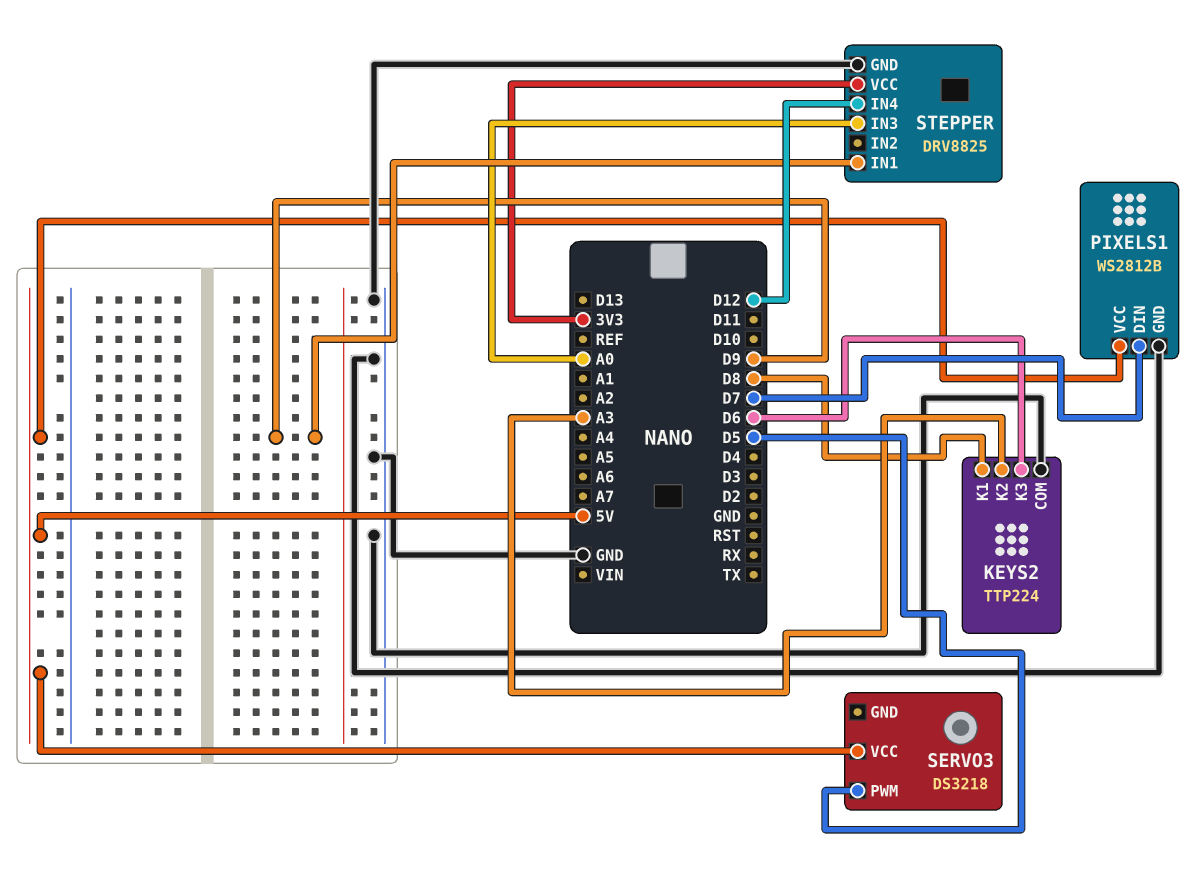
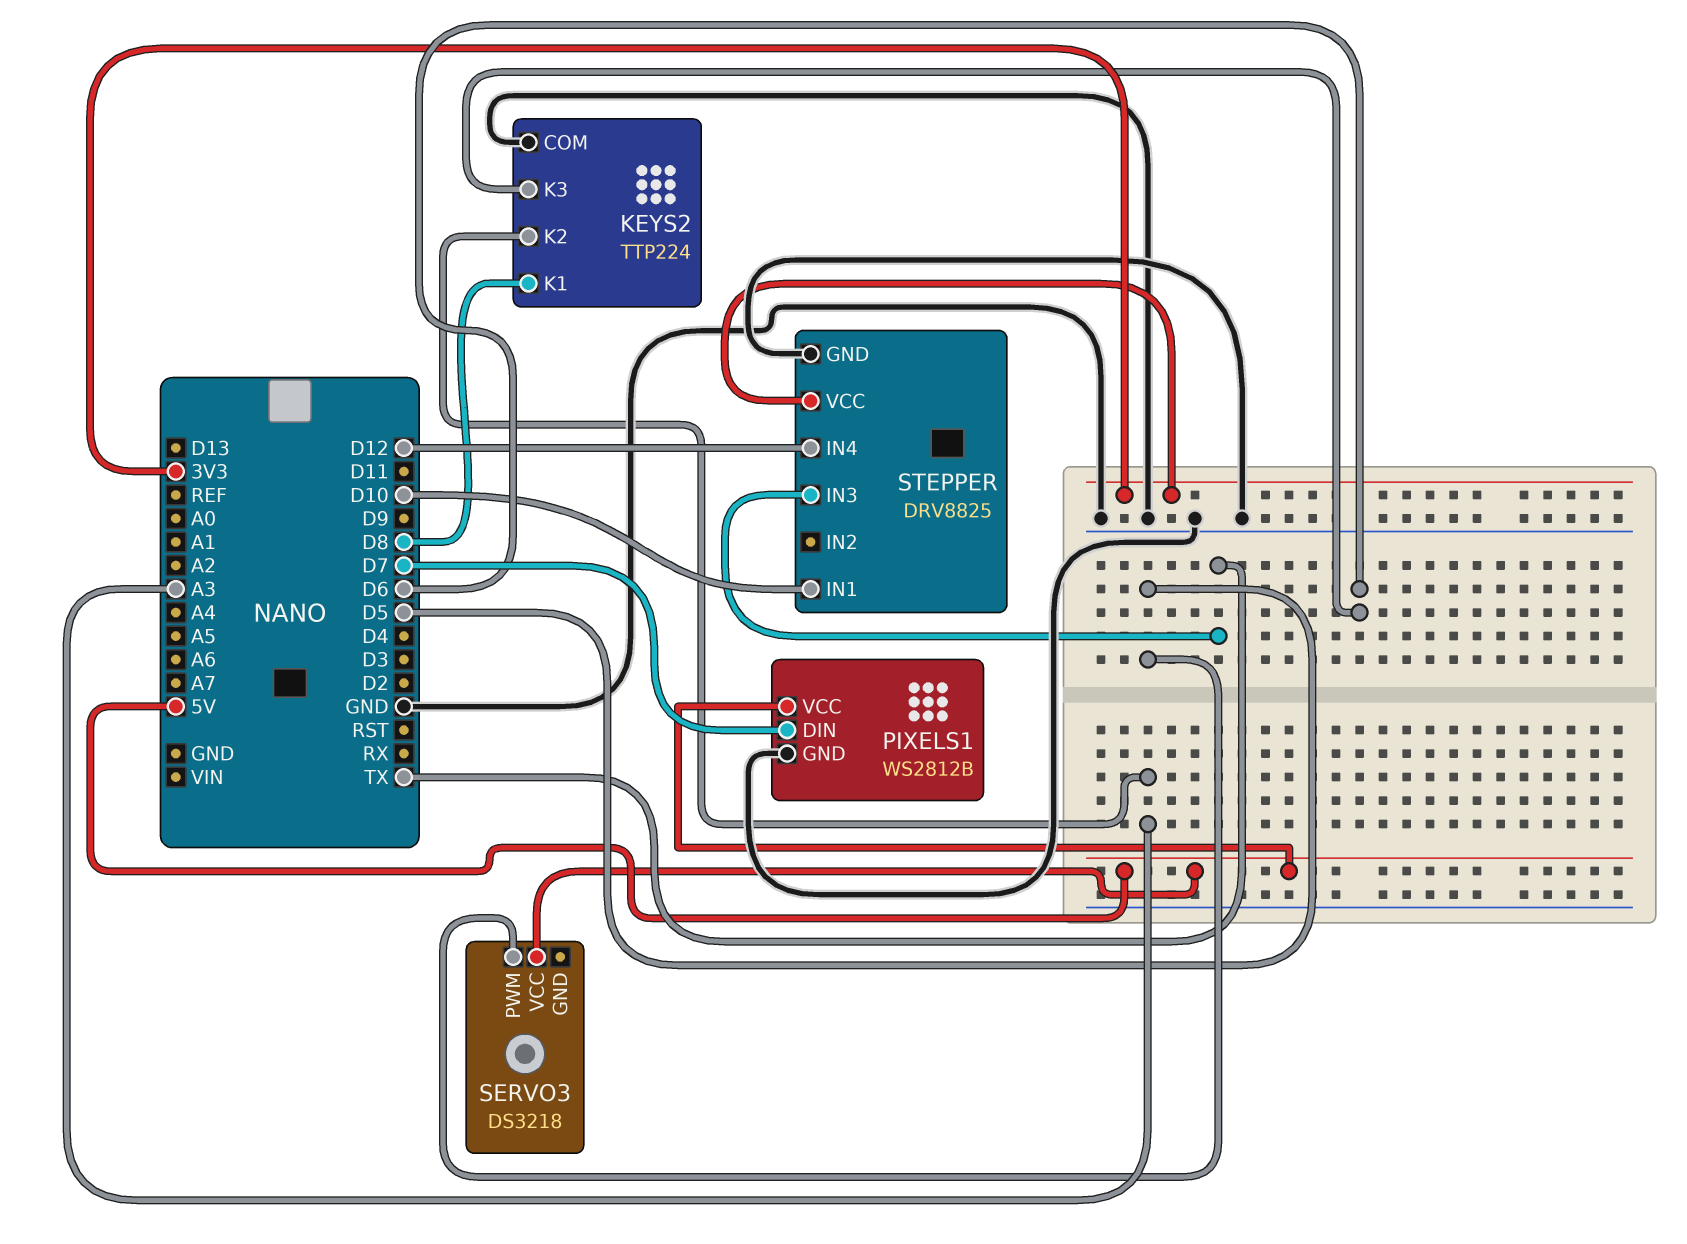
STEPPER pin IN1: D9 -> D10
STEPPER pin IN3: A0 -> TX

